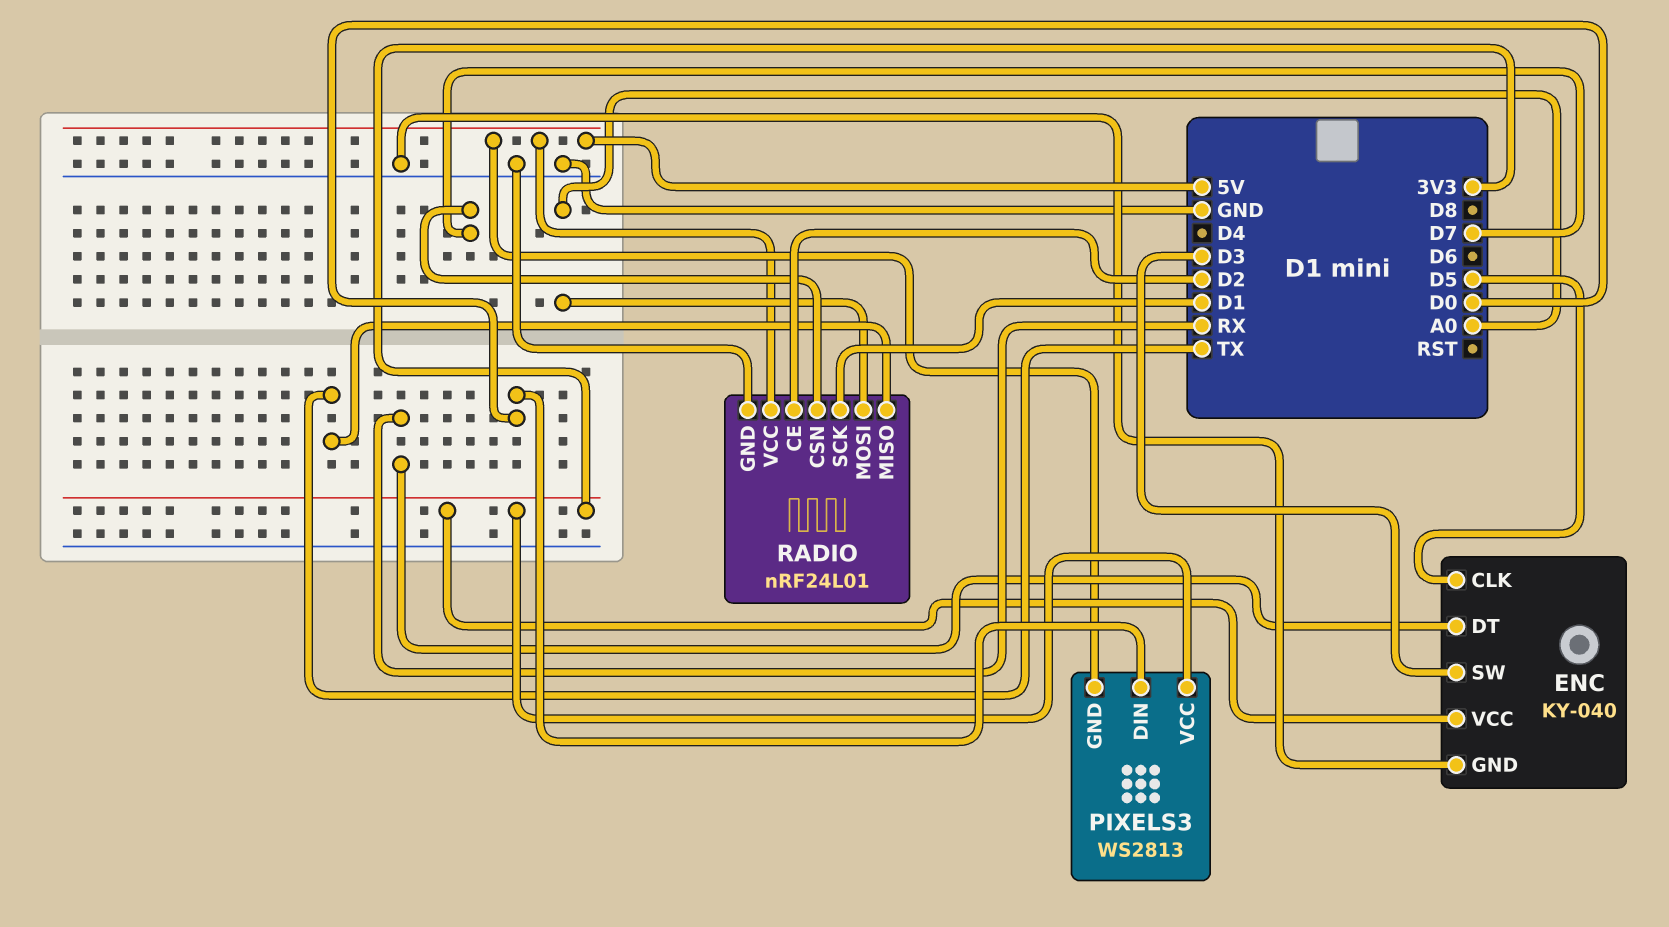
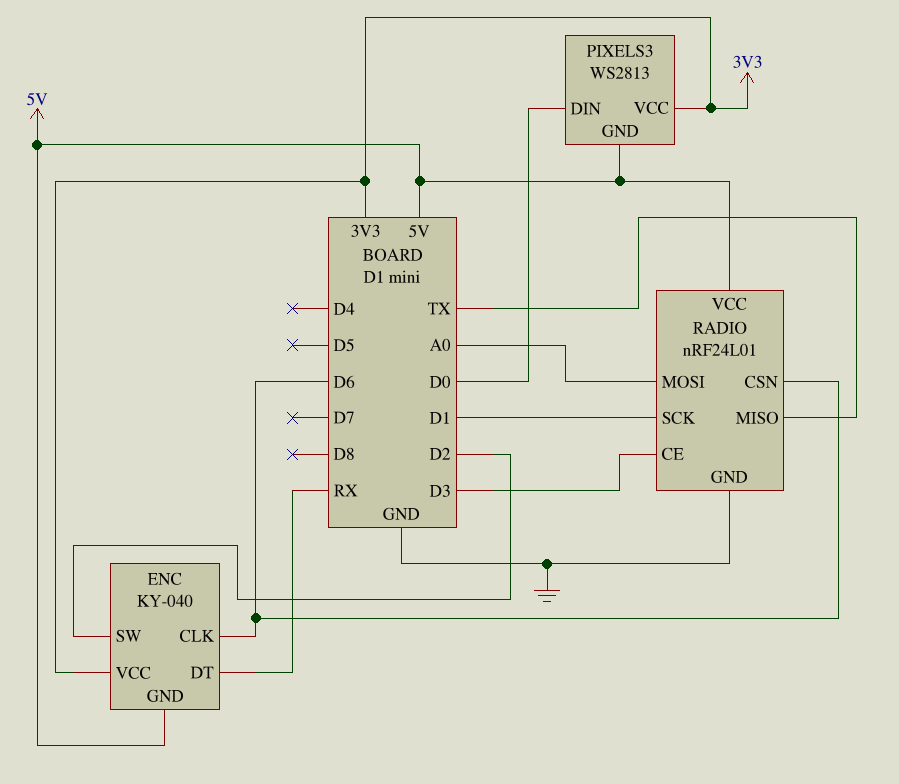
ENC pin CLK: D5 -> D6
ENC pin GND: GND -> 5V
ENC pin SW: D3 -> D2
RADIO pin CE: D2 -> D3
RADIO pin CSN: D7 -> D6

